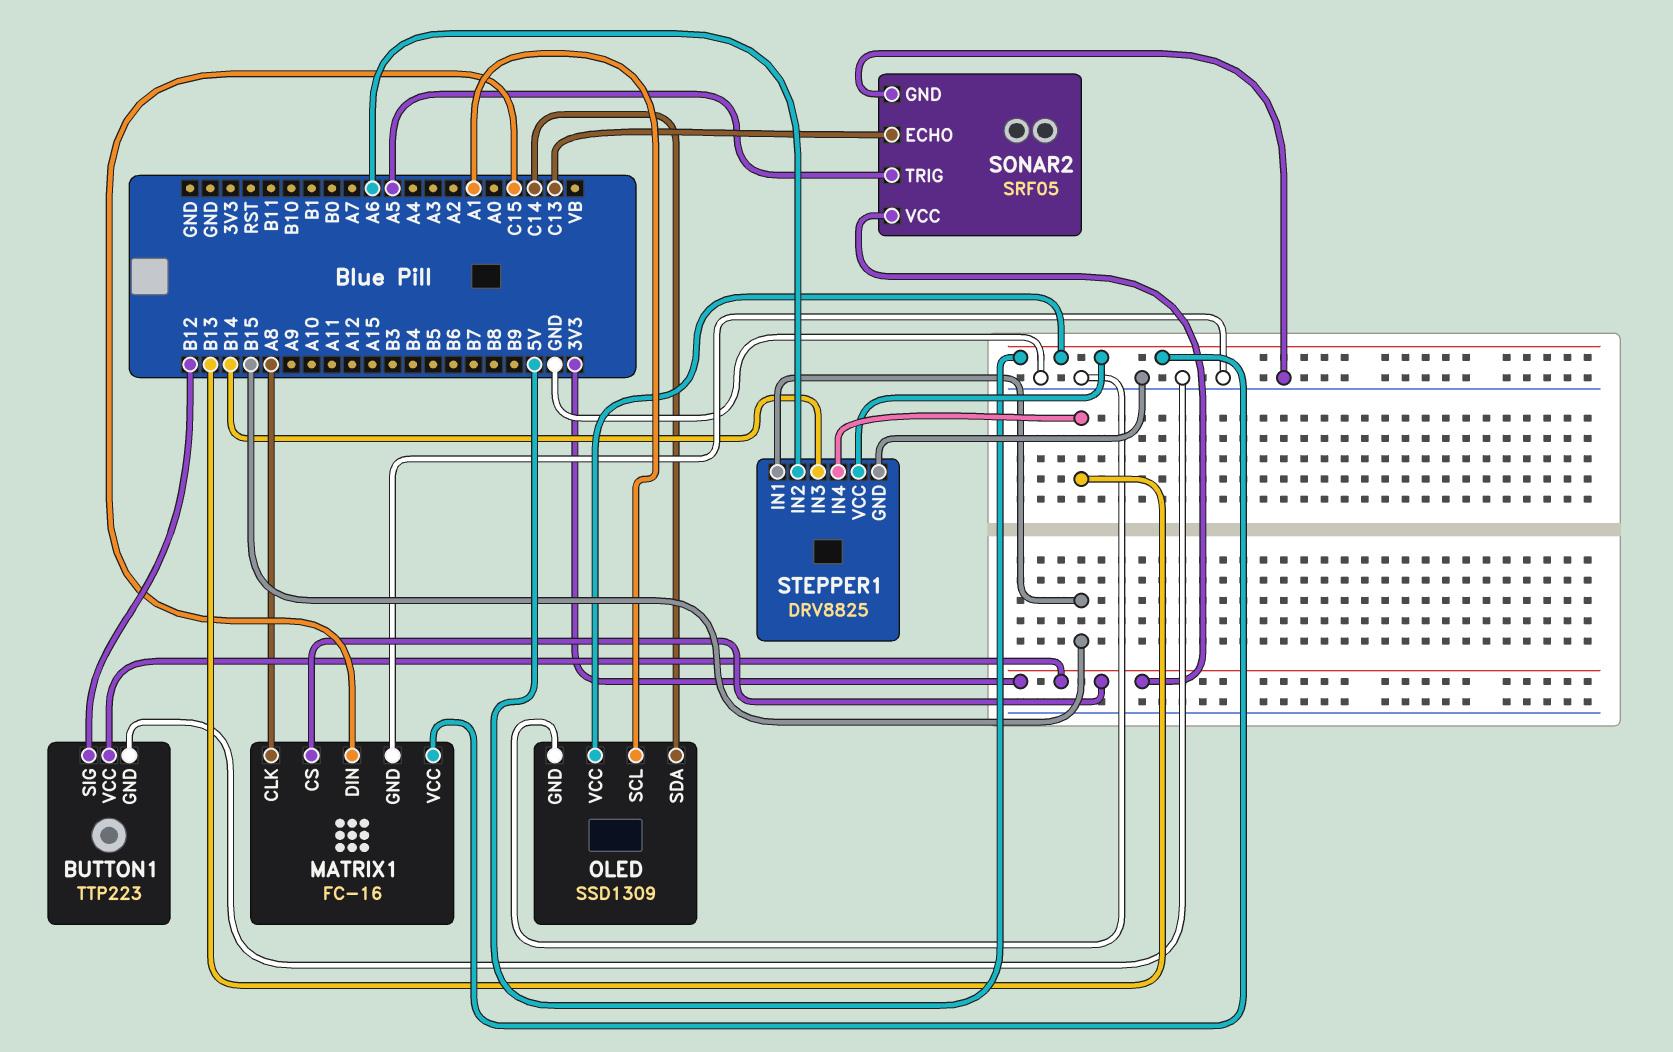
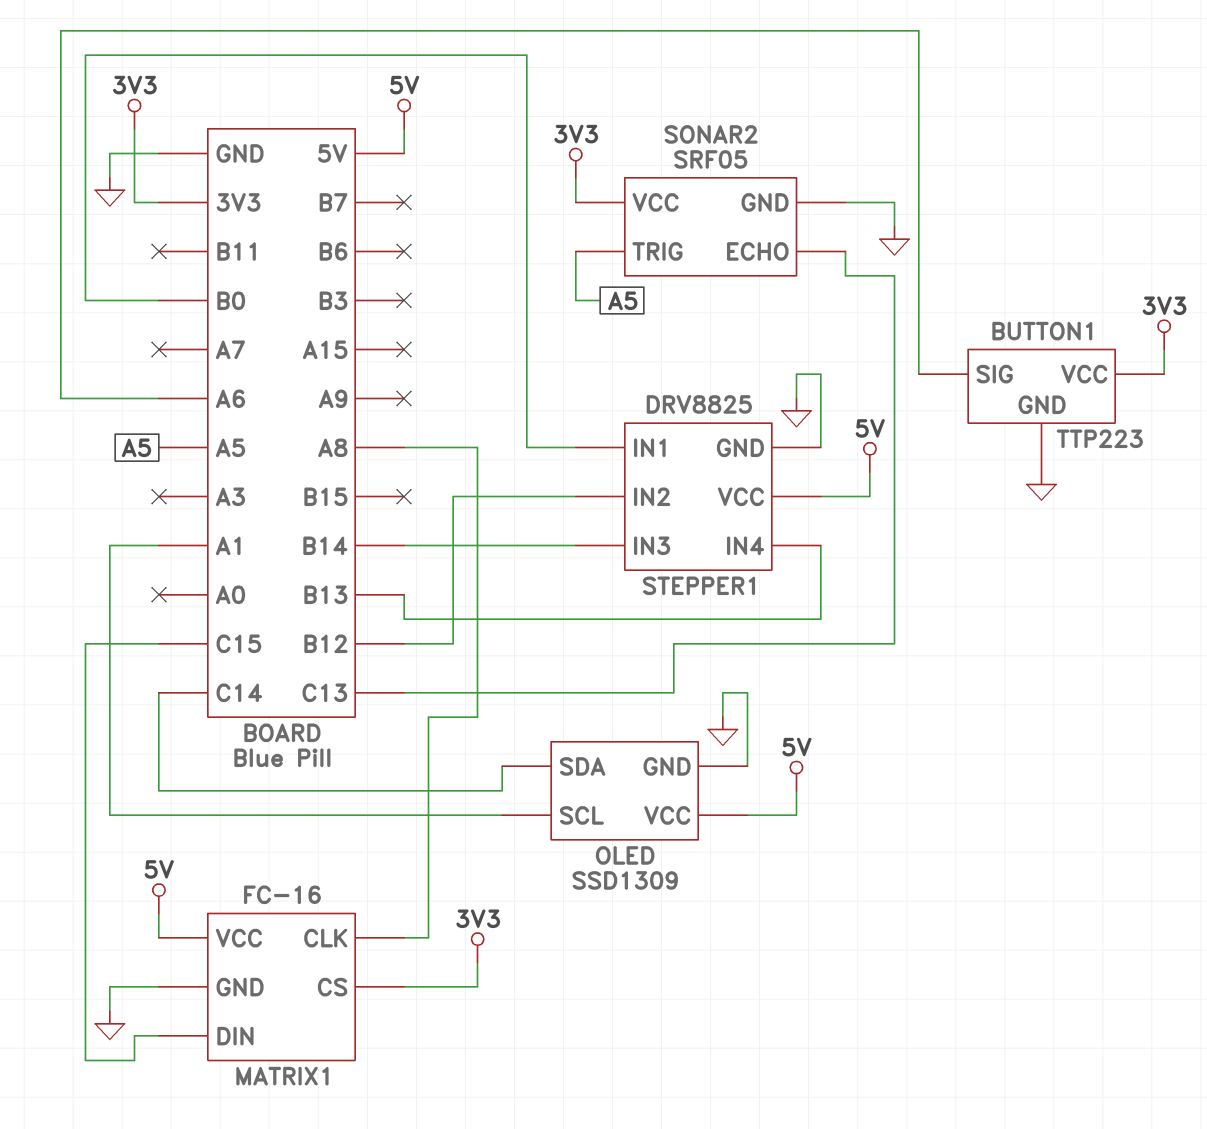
BUTTON1 pin SIG: B12 -> A6
STEPPER1 pin IN1: B15 -> B0
STEPPER1 pin IN2: A6 -> B12

